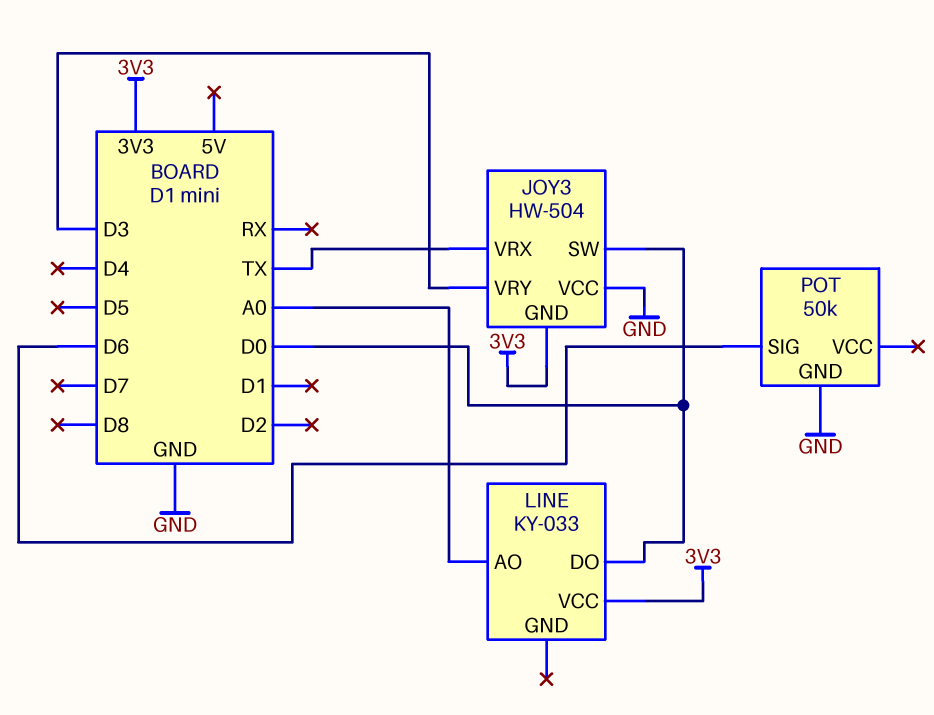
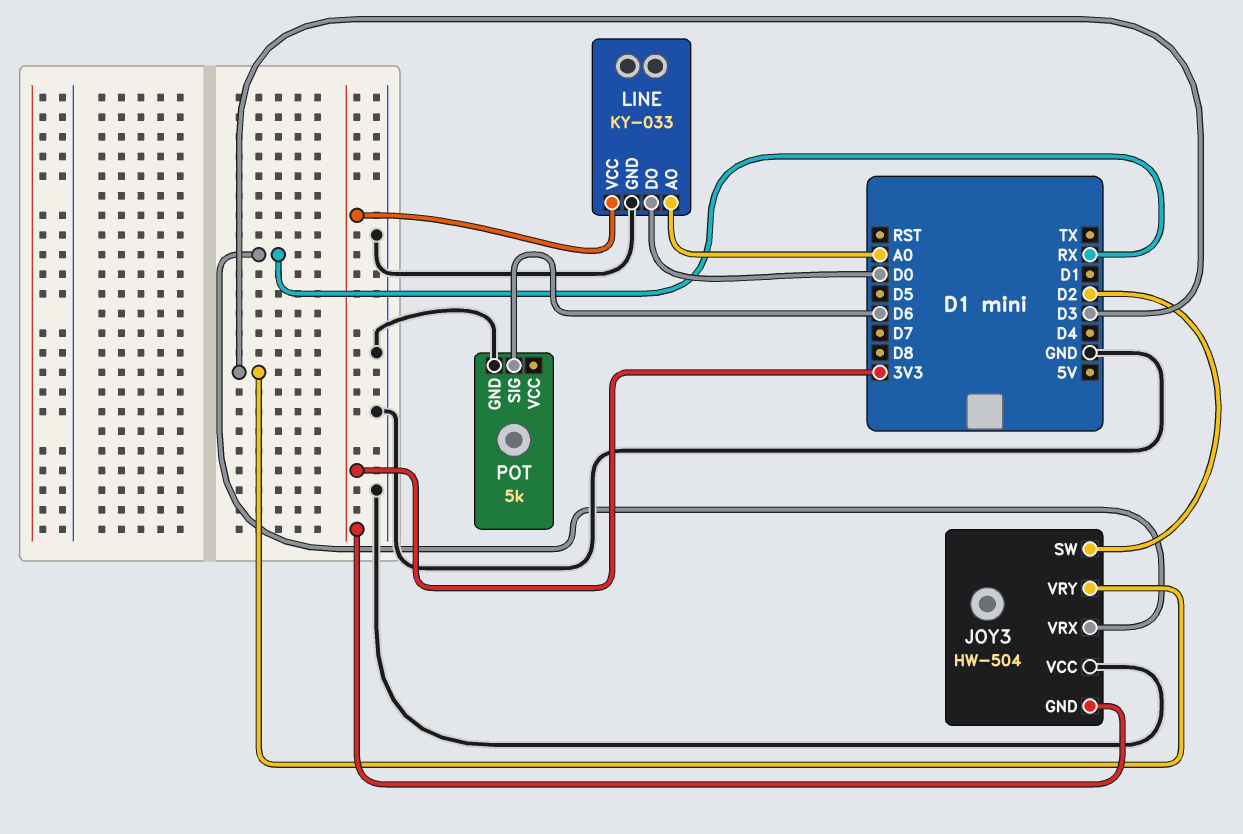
JOY3 pin SW: D0 -> D2
JOY3 pin VRX: TX -> RX
LINE pin GND: none -> GND
POT: 50k -> 5k

